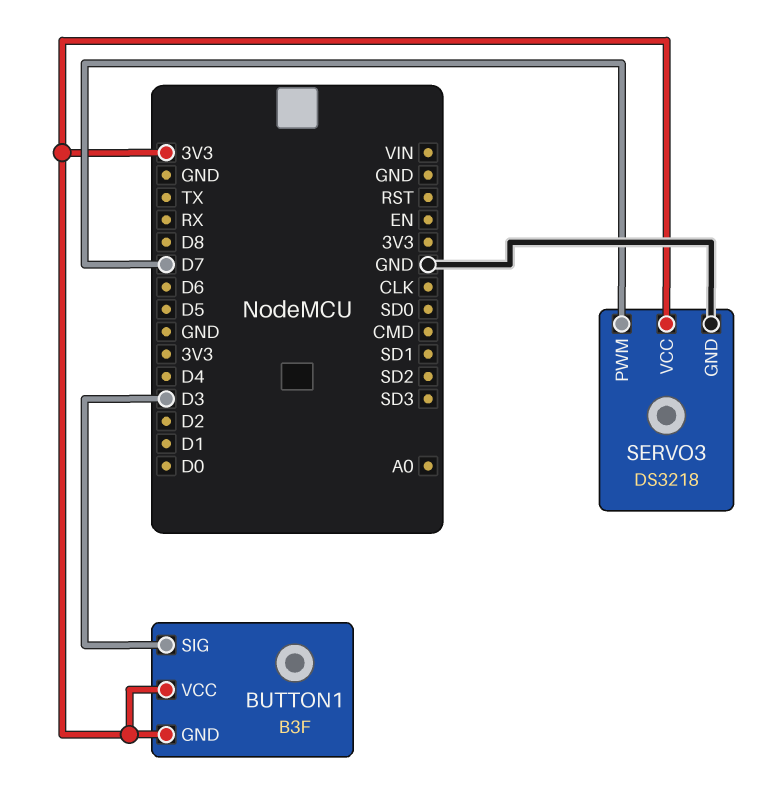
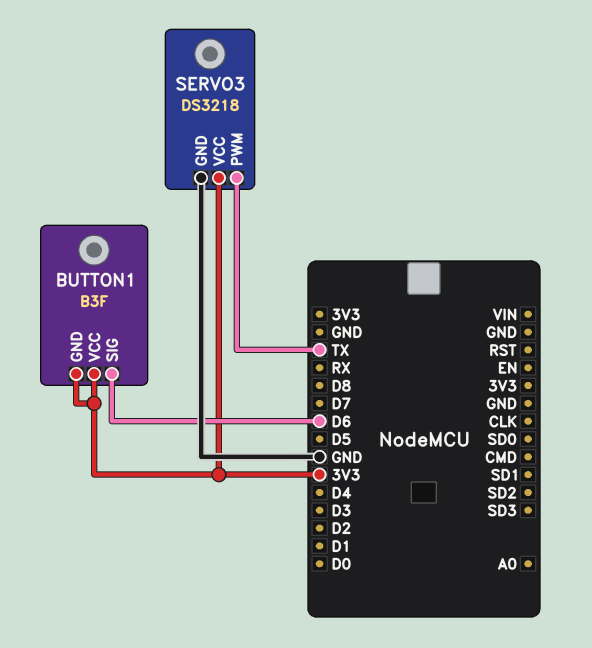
BUTTON1 pin SIG: D3 -> D6
SERVO3 pin PWM: D7 -> TX

